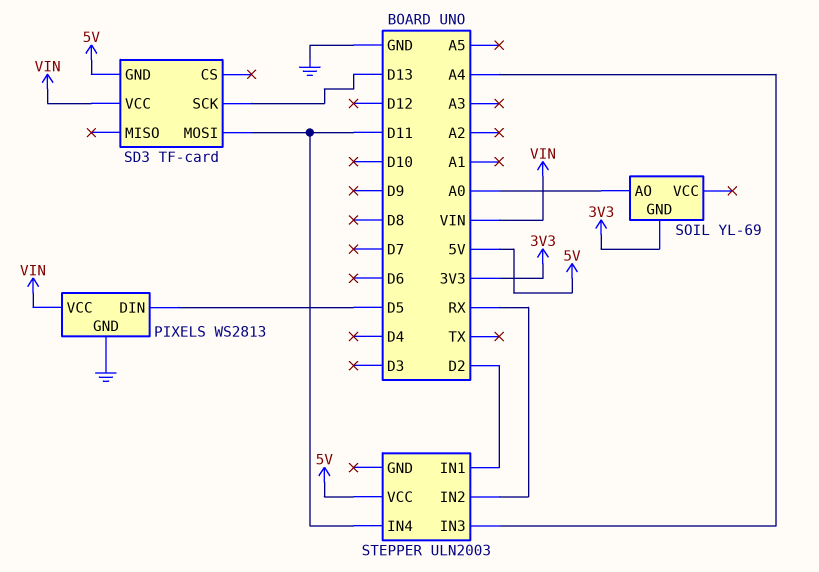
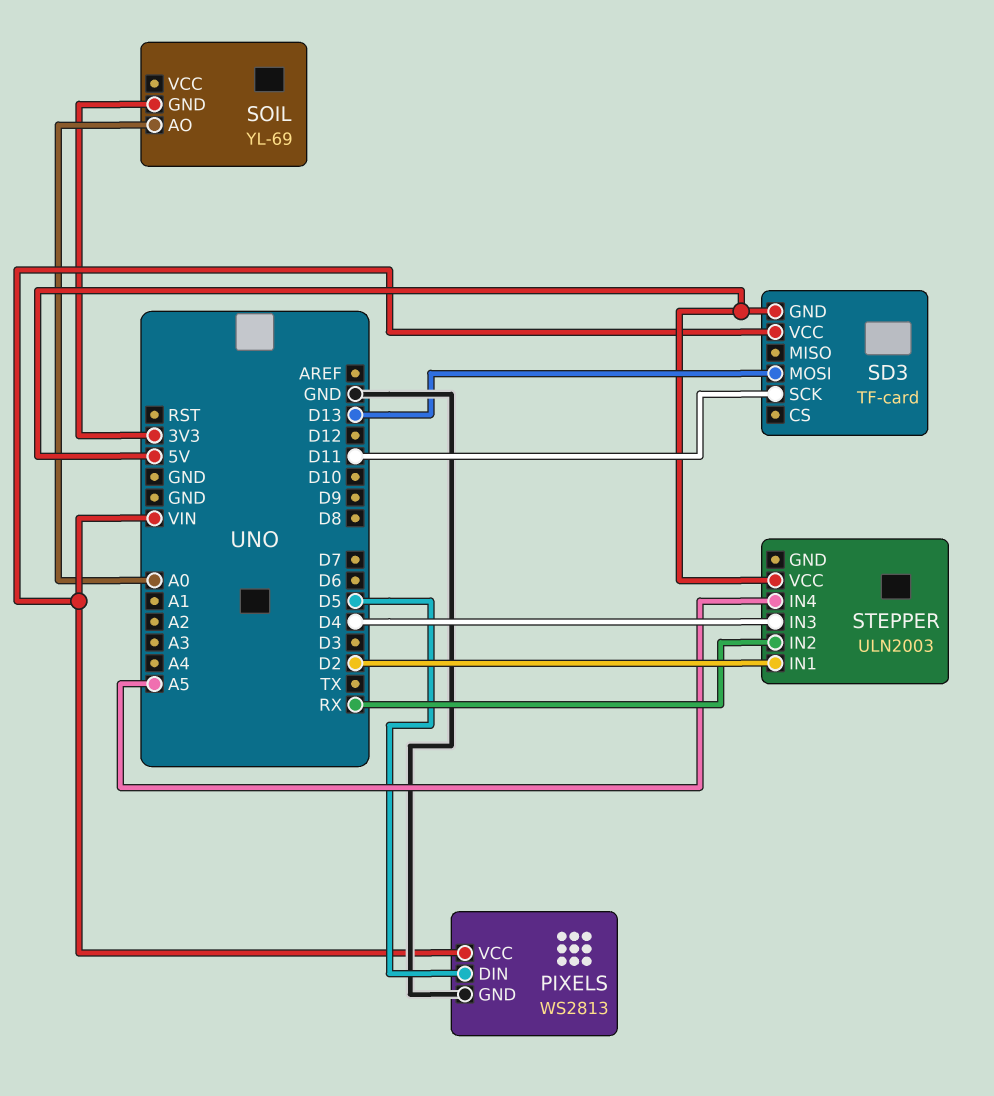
SD3 pin MOSI: D11 -> D13
SD3 pin SCK: D13 -> D11
STEPPER pin IN3: A4 -> D4
STEPPER pin IN4: D11 -> A5

